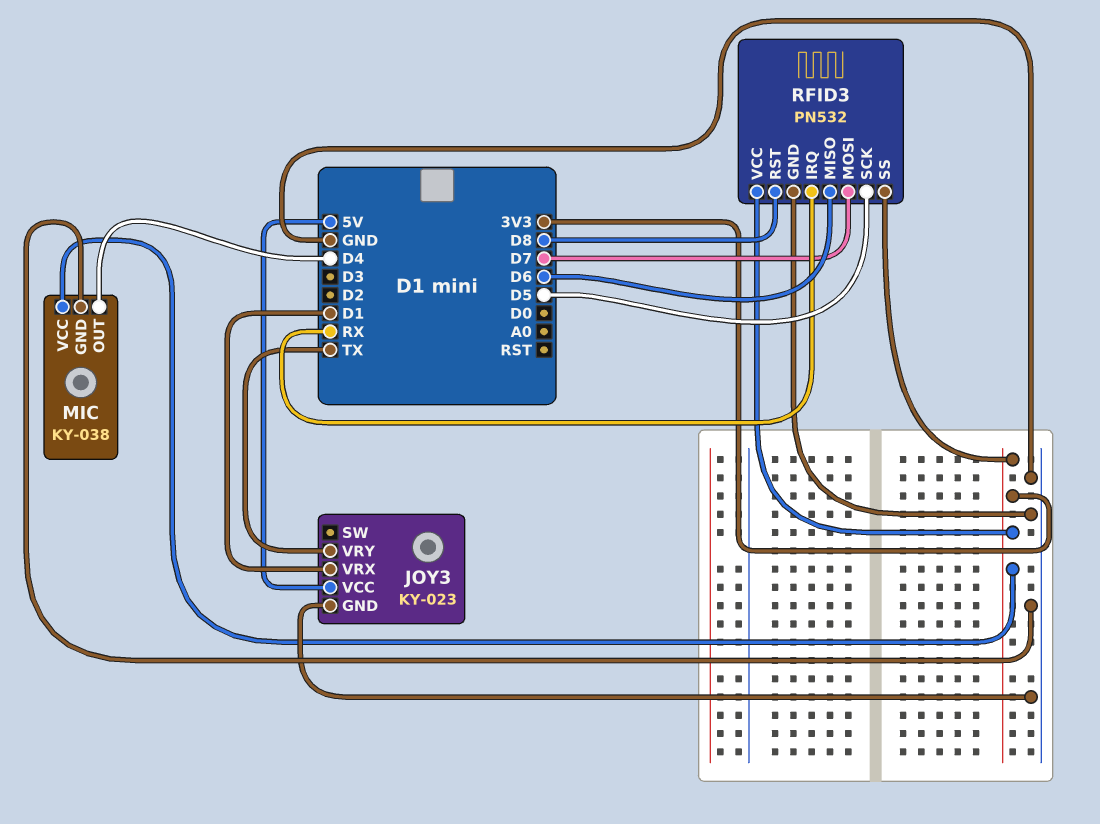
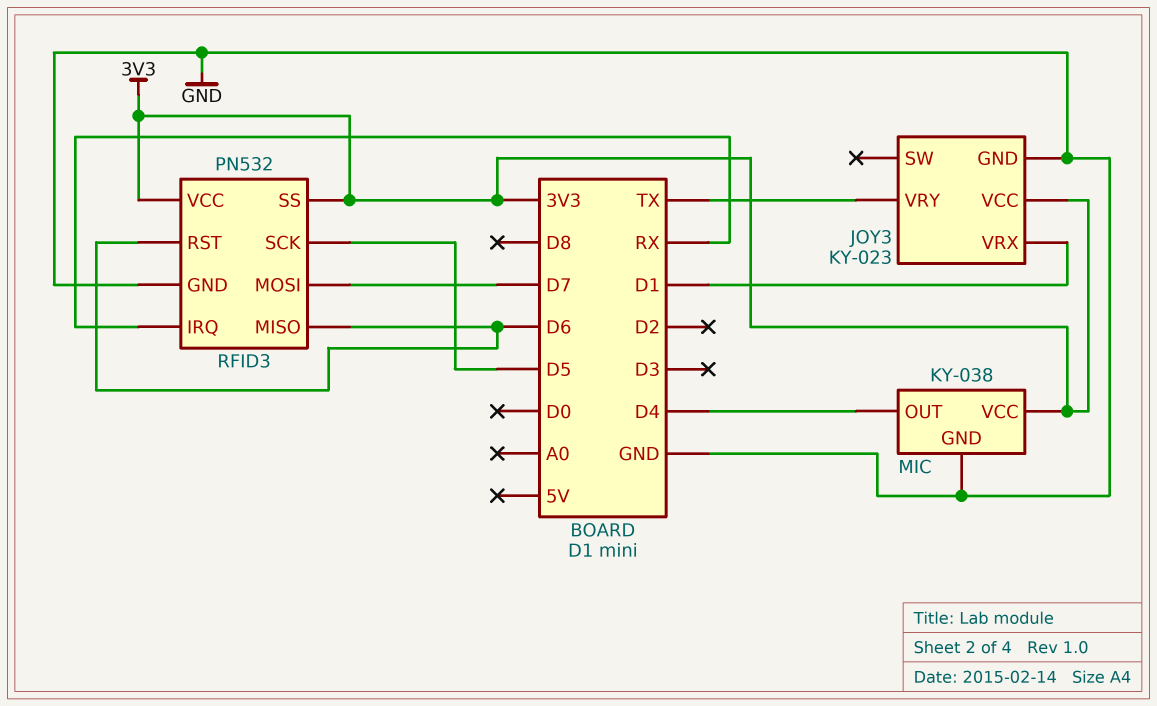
JOY3 pin VCC: 5V -> 3V3
RFID3 pin RST: D8 -> D6

